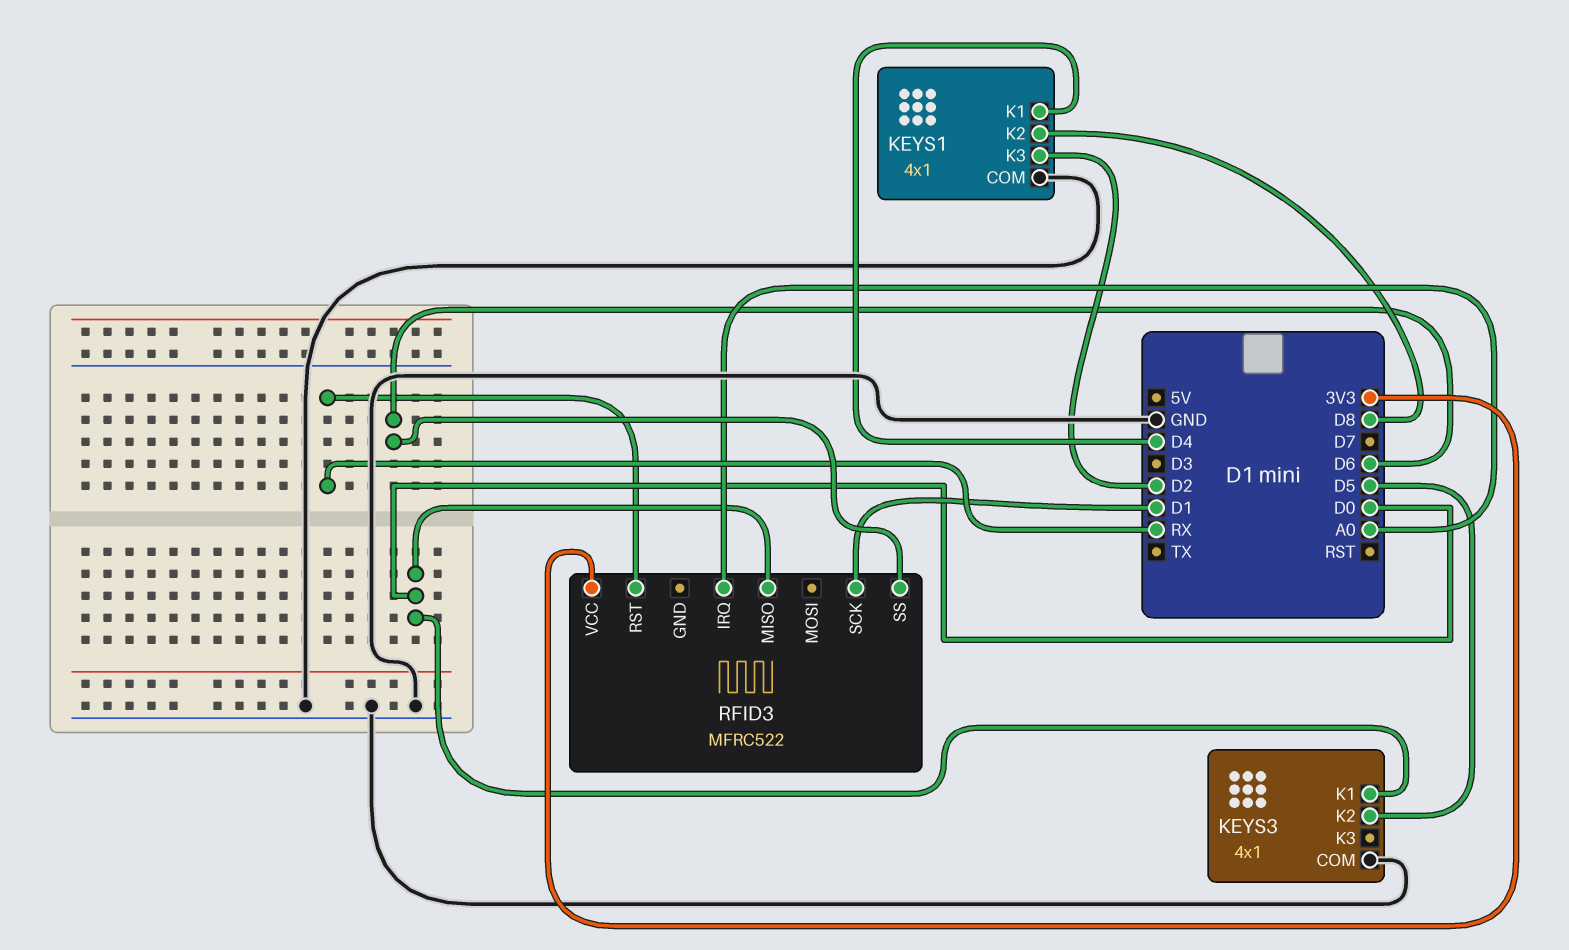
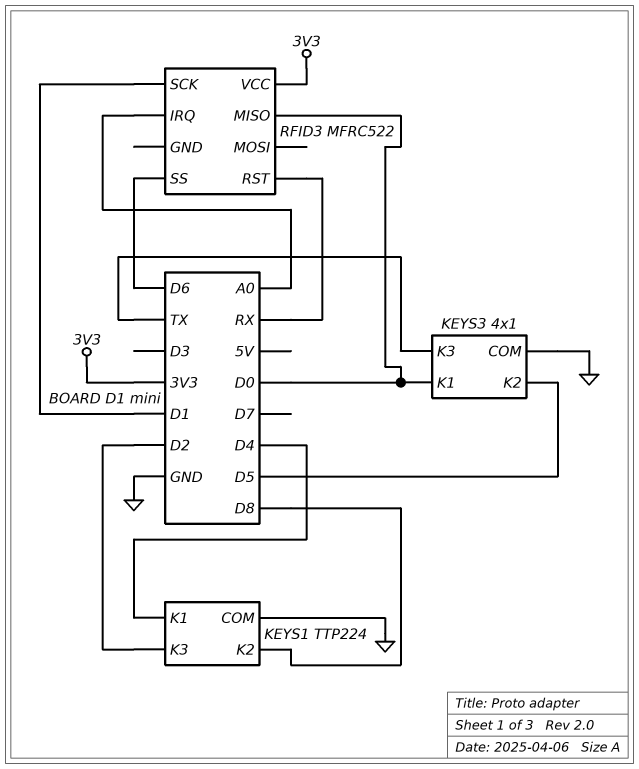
KEYS1: 4x1 -> TTP224
KEYS3 pin K3: none -> TX

